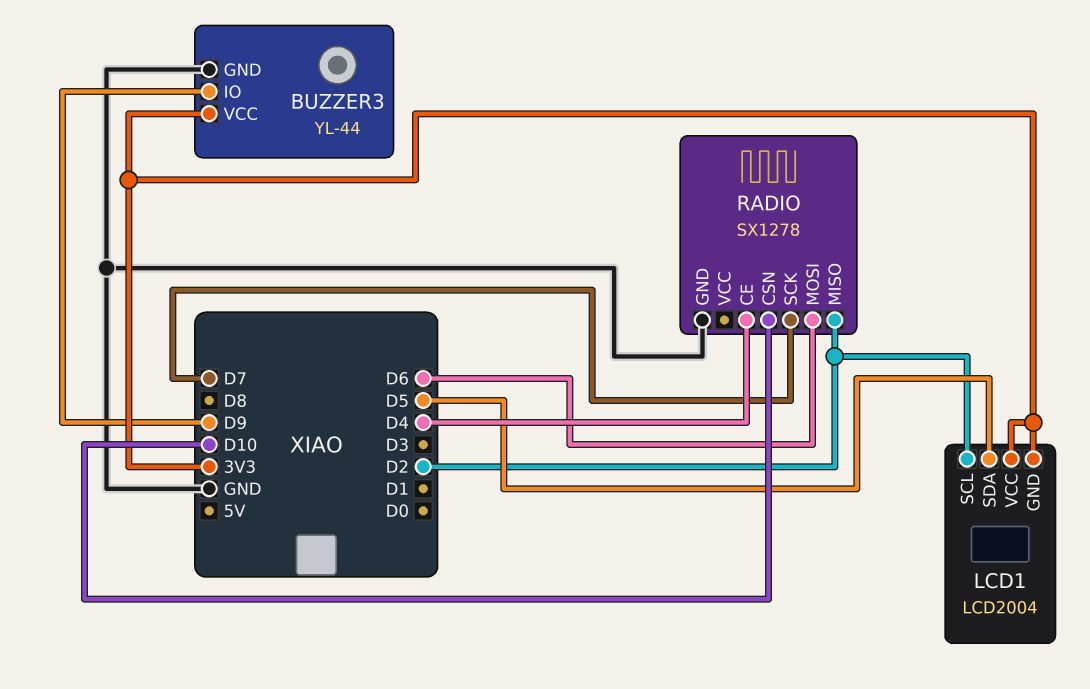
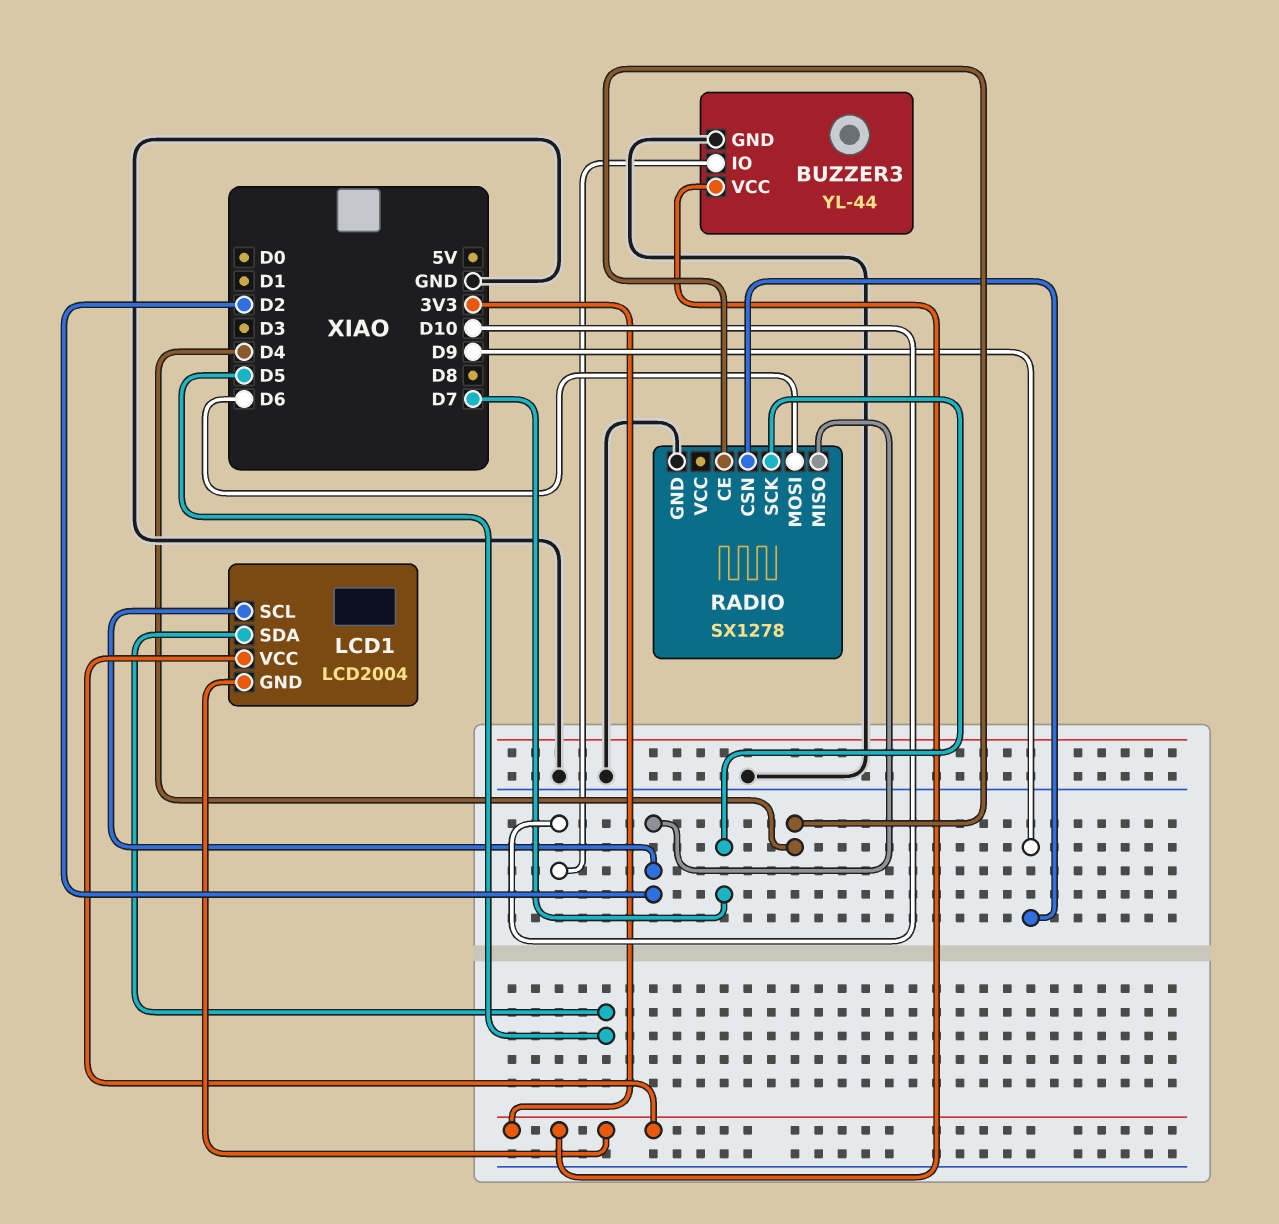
BUZZER3 pin IO: D9 -> D10
RADIO pin CSN: D10 -> D9

